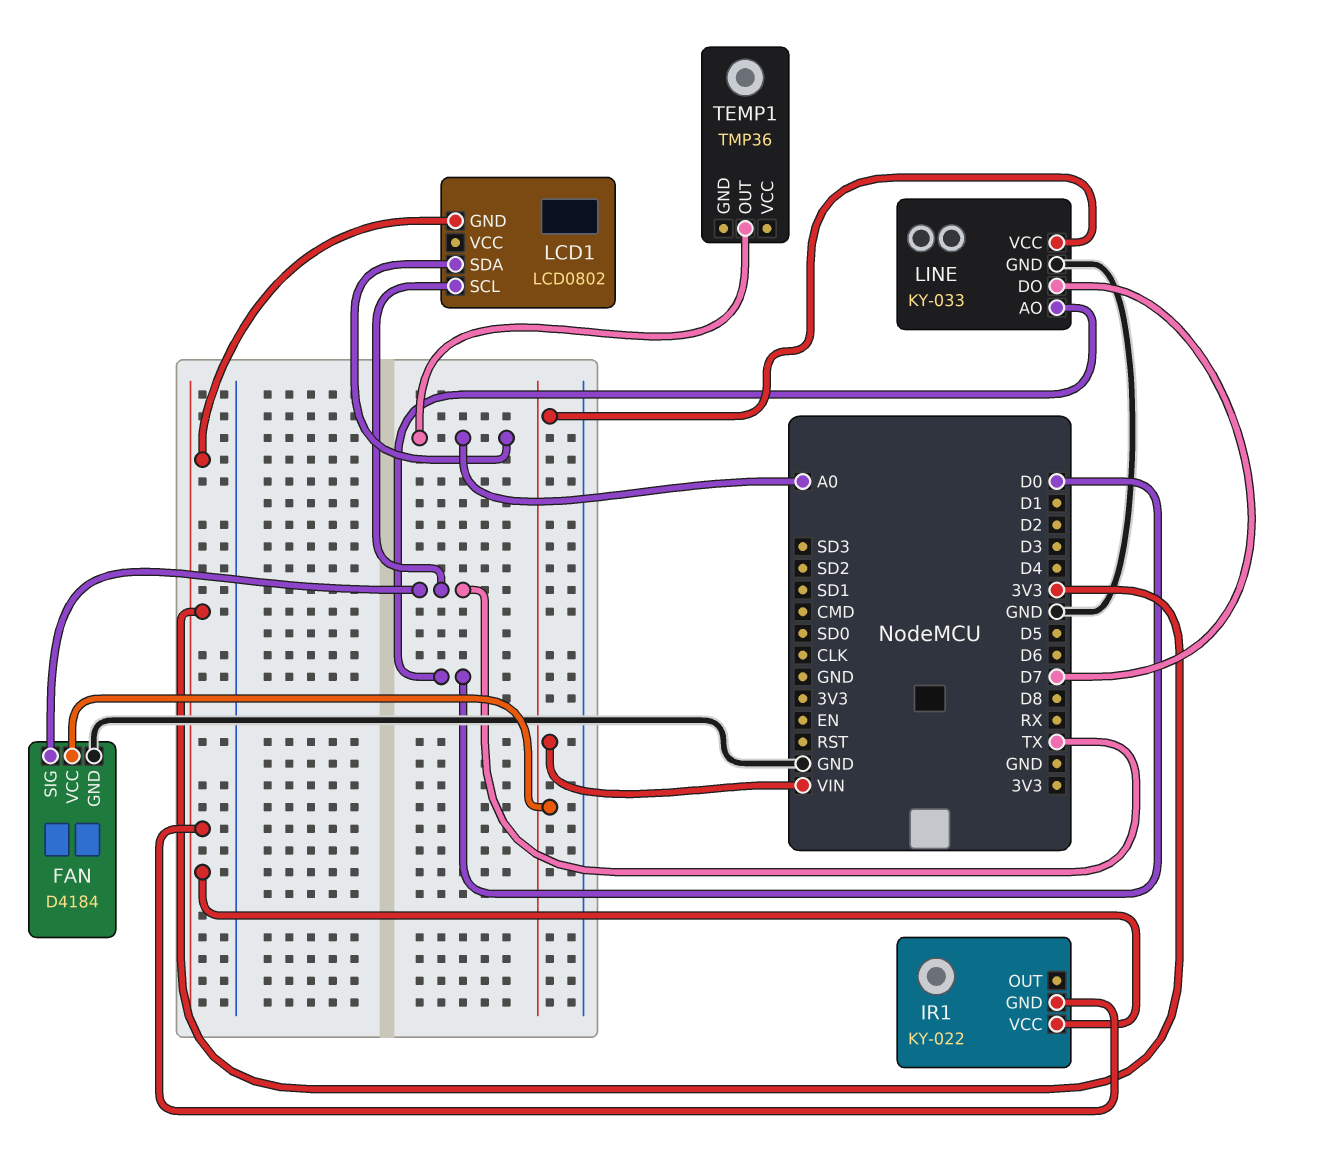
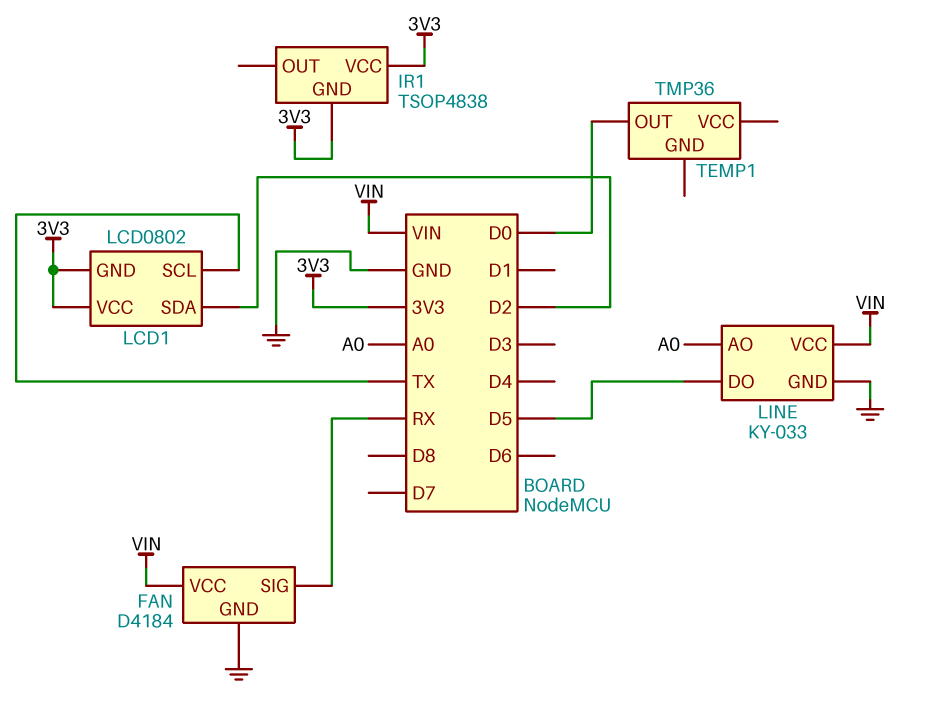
FAN pin SIG: TX -> RX
IR1: KY-022 -> TSOP4838
LCD1 pin SDA: A0 -> D2
LCD1 pin VCC: none -> 3V3
LINE pin AO: D0 -> A0
LINE pin DO: D7 -> D5
TEMP1 pin OUT: A0 -> D0

